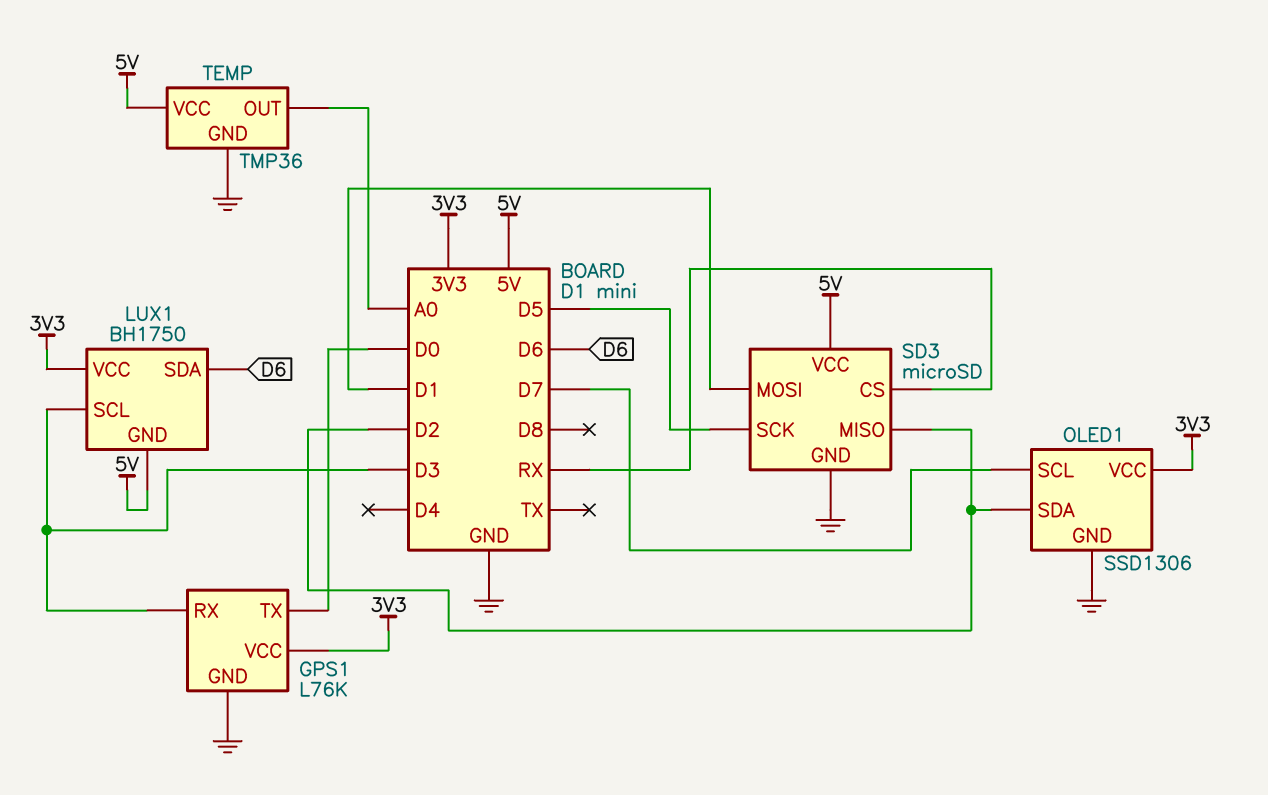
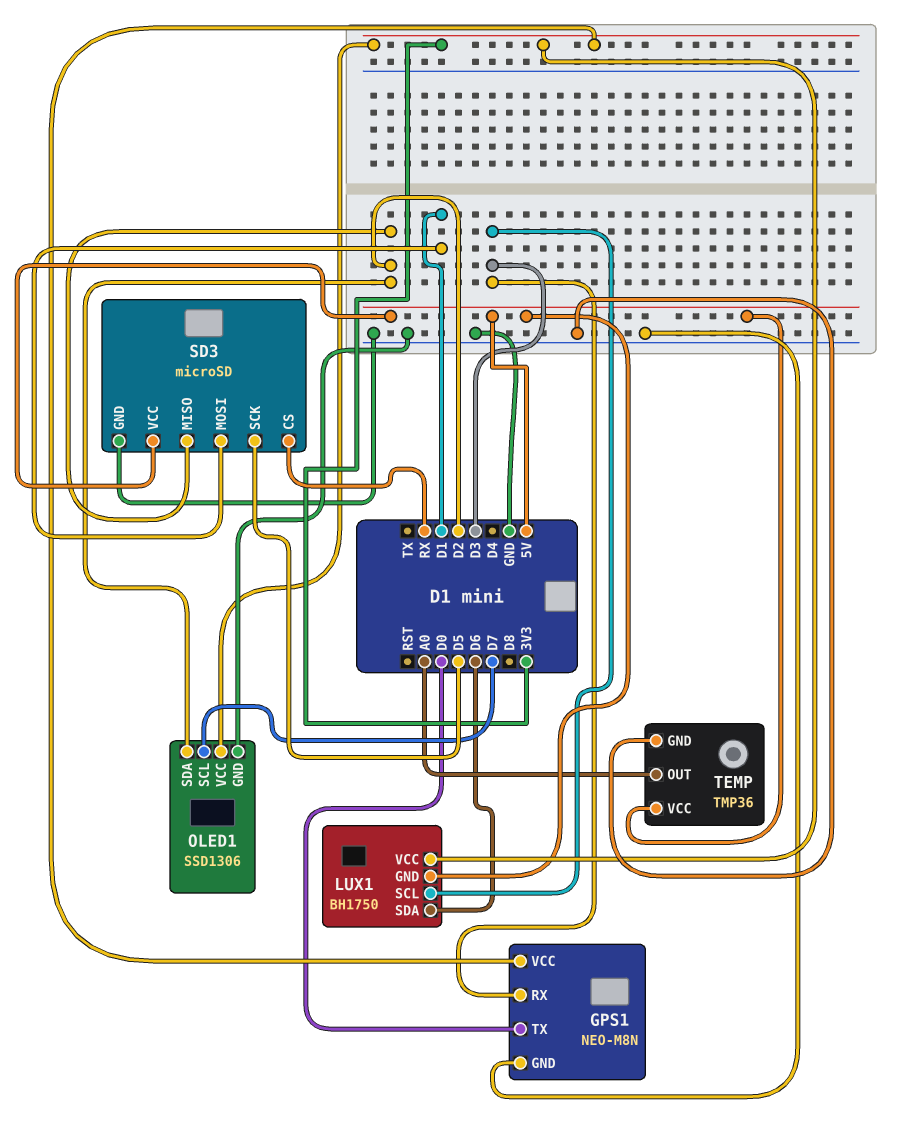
GPS1: L76K -> NEO-M8N

